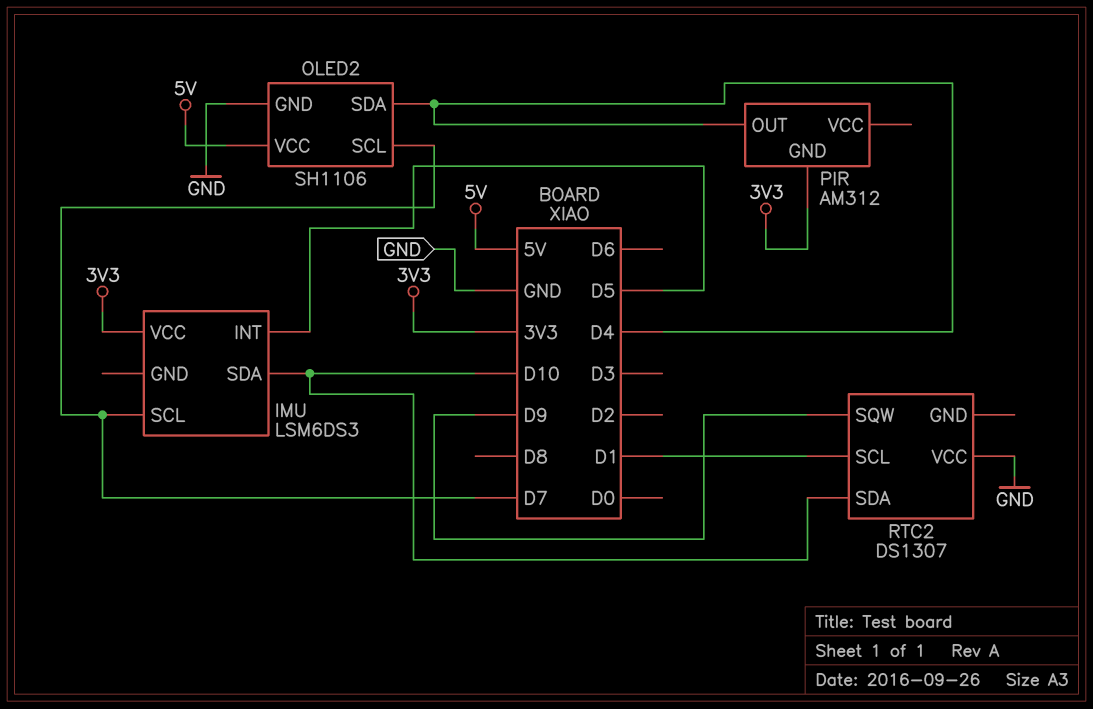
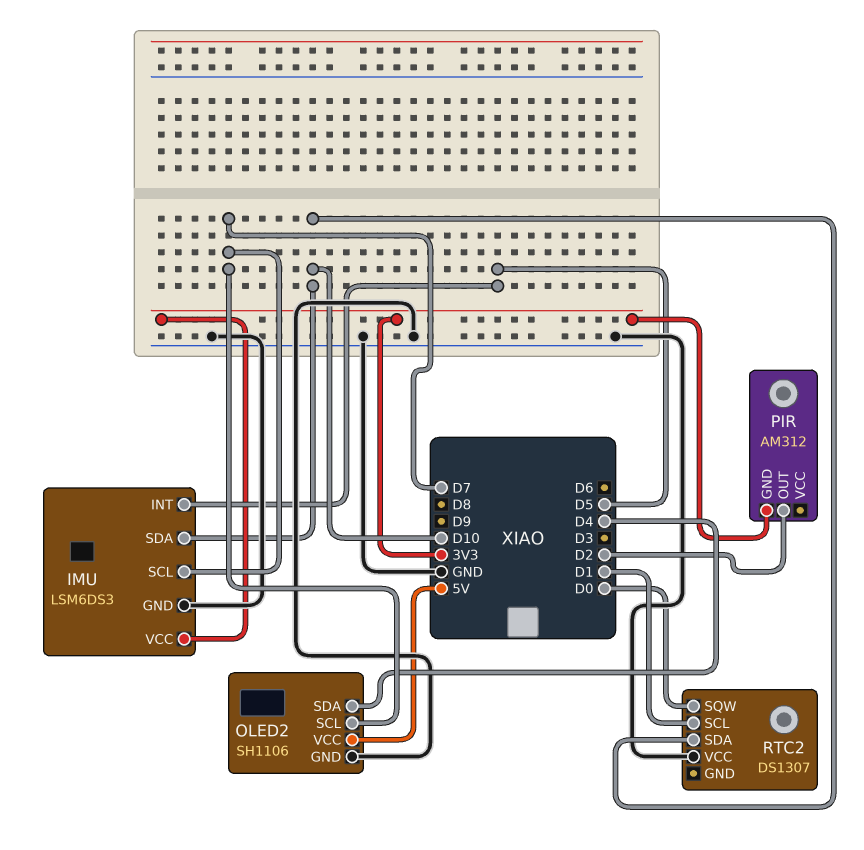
IMU pin GND: none -> GND
PIR pin OUT: D4 -> D2
RTC2 pin SQW: D9 -> D0

